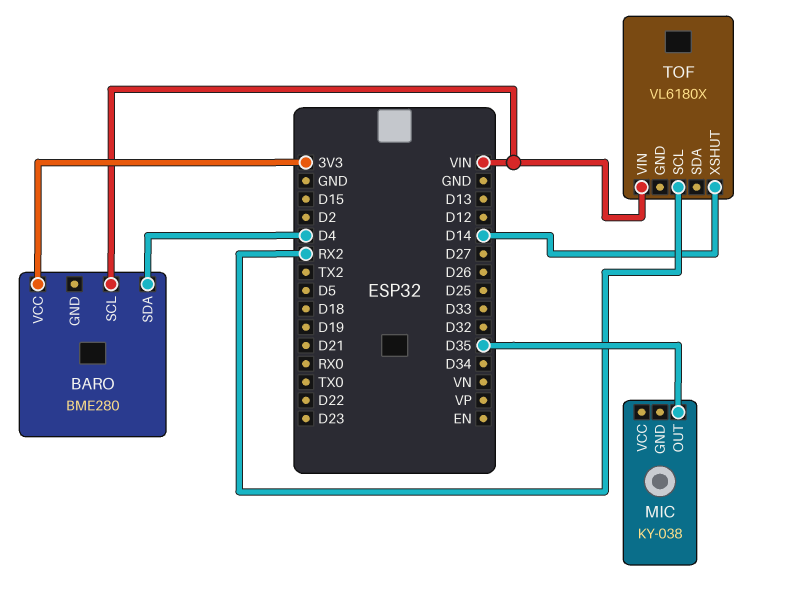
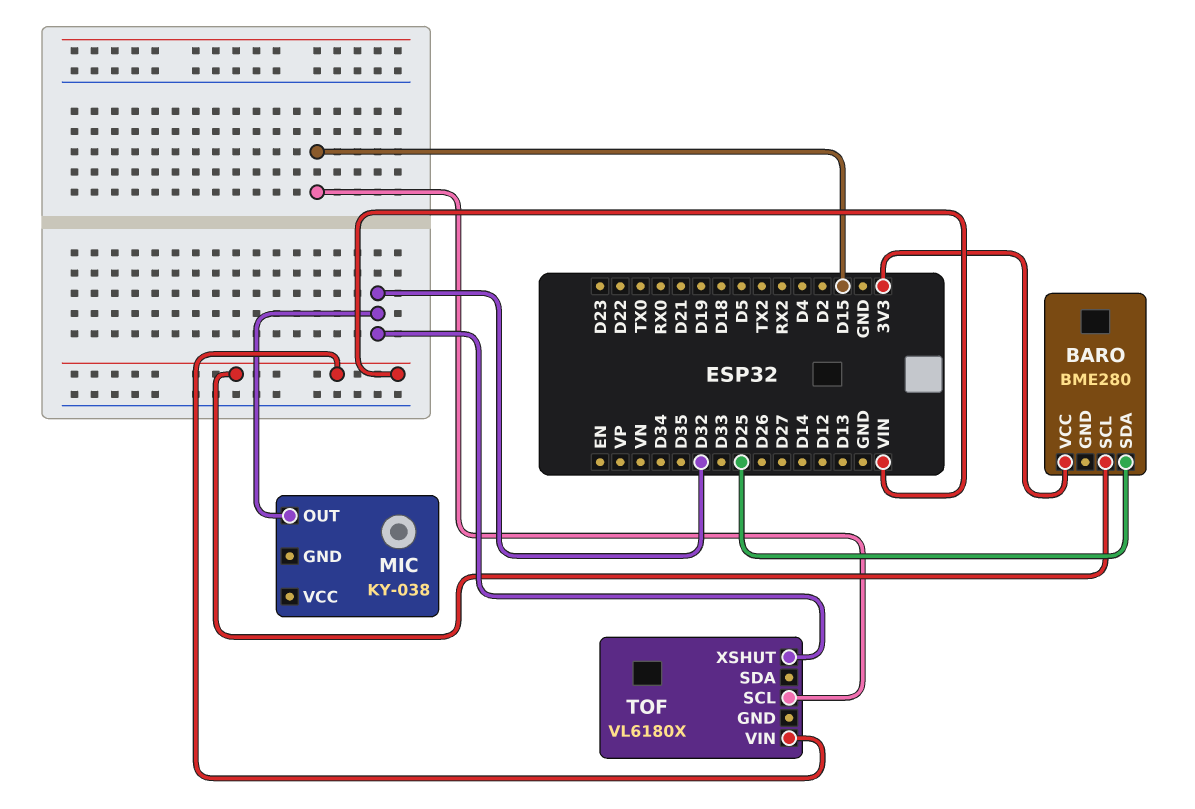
BARO pin SDA: D4 -> D25
MIC pin OUT: D35 -> D32
TOF pin SCL: RX2 -> D15
TOF pin XSHUT: D14 -> D32

